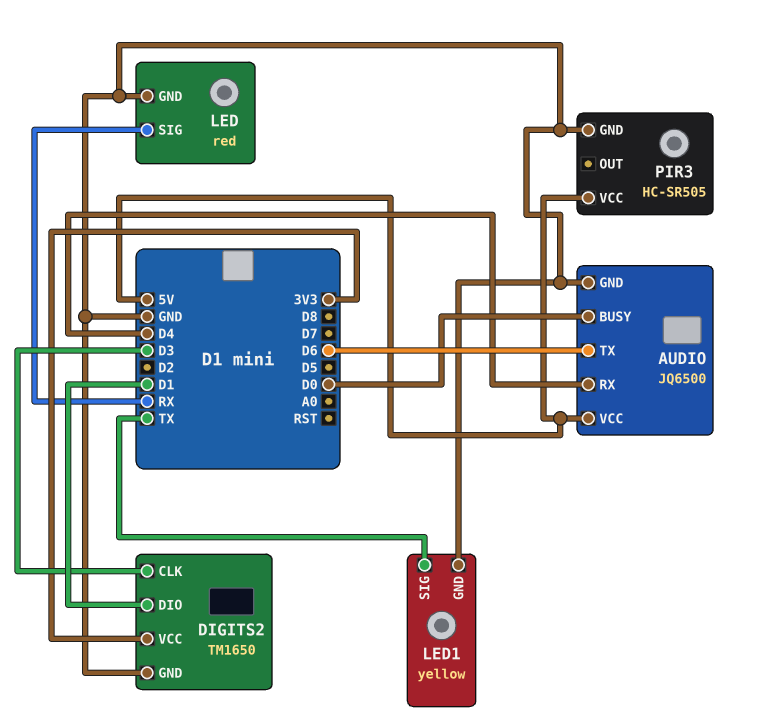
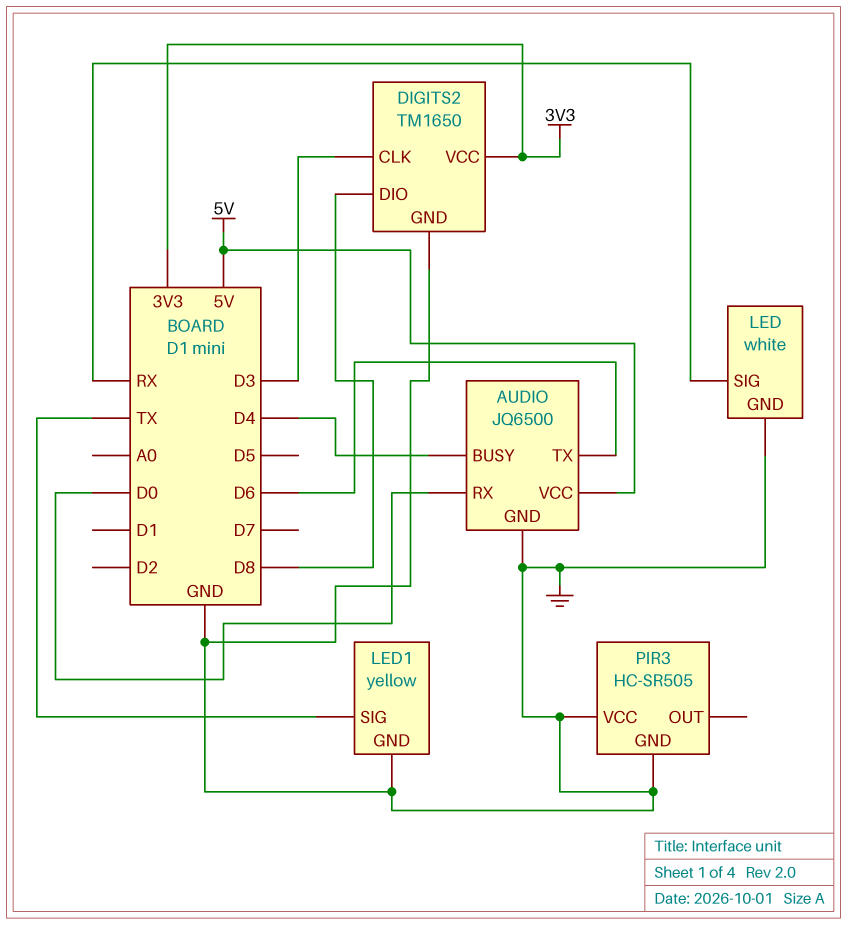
AUDIO pin BUSY: D0 -> D4
AUDIO pin RX: D4 -> D0
DIGITS2 pin DIO: D1 -> D8
LED: red -> white
PIR3 pin VCC: 5V -> GND

